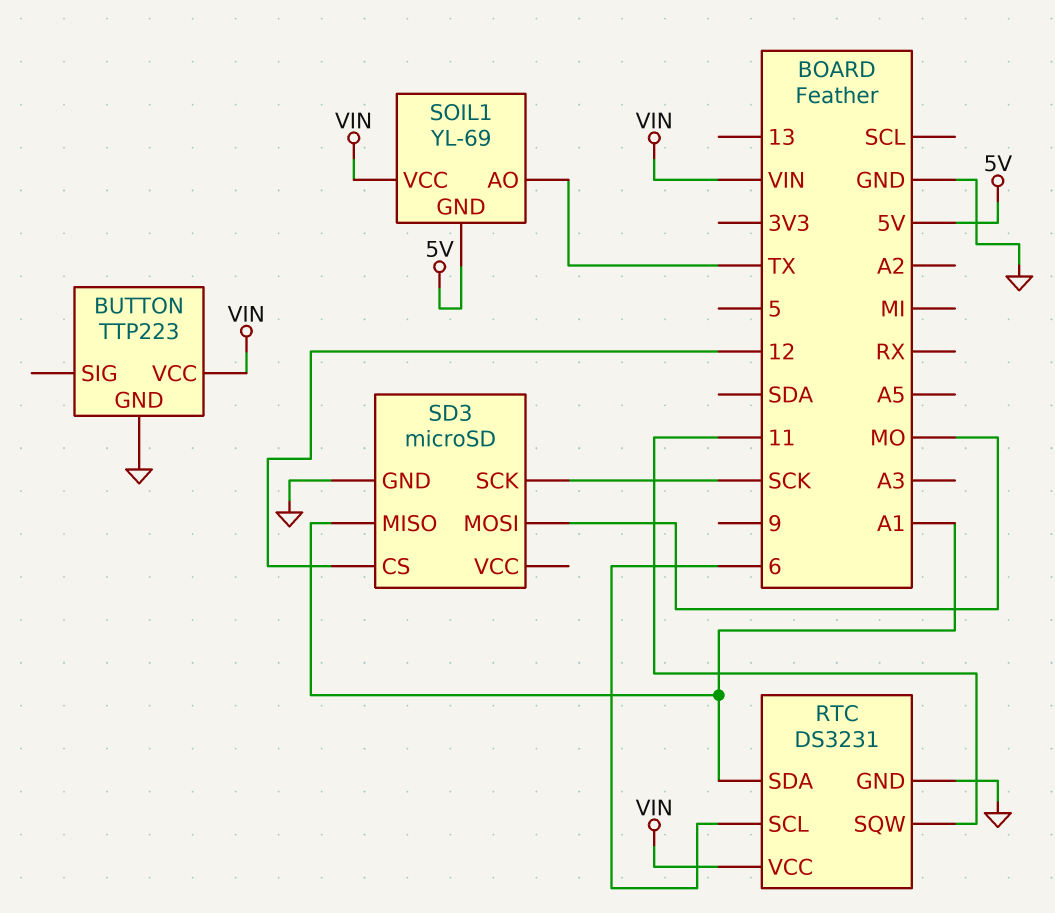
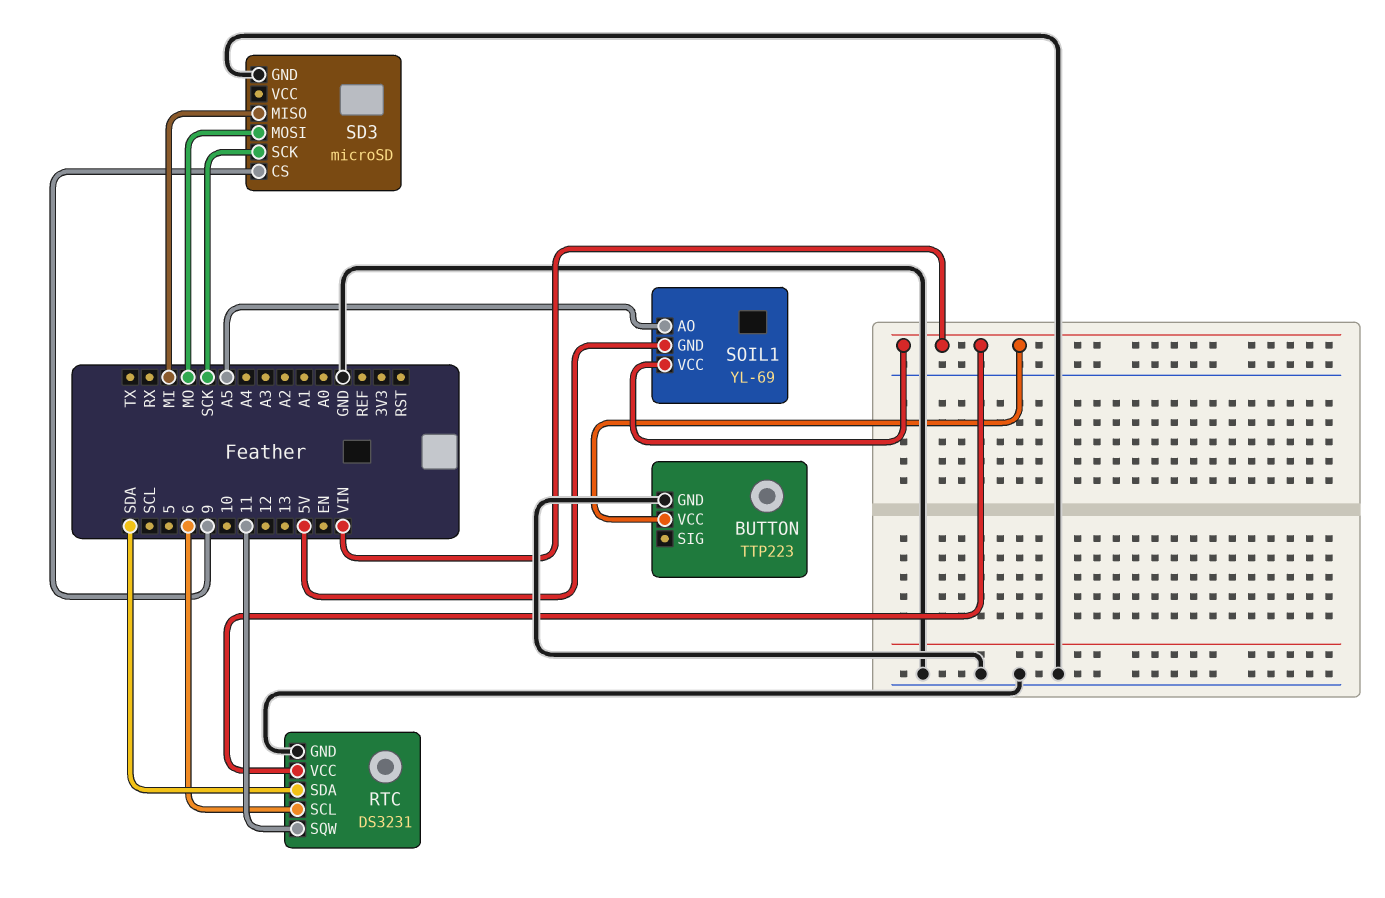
RTC pin SDA: A1 -> SDA
SD3 pin CS: 12 -> 9
SD3 pin MISO: A1 -> MI
SOIL1 pin AO: TX -> A5

